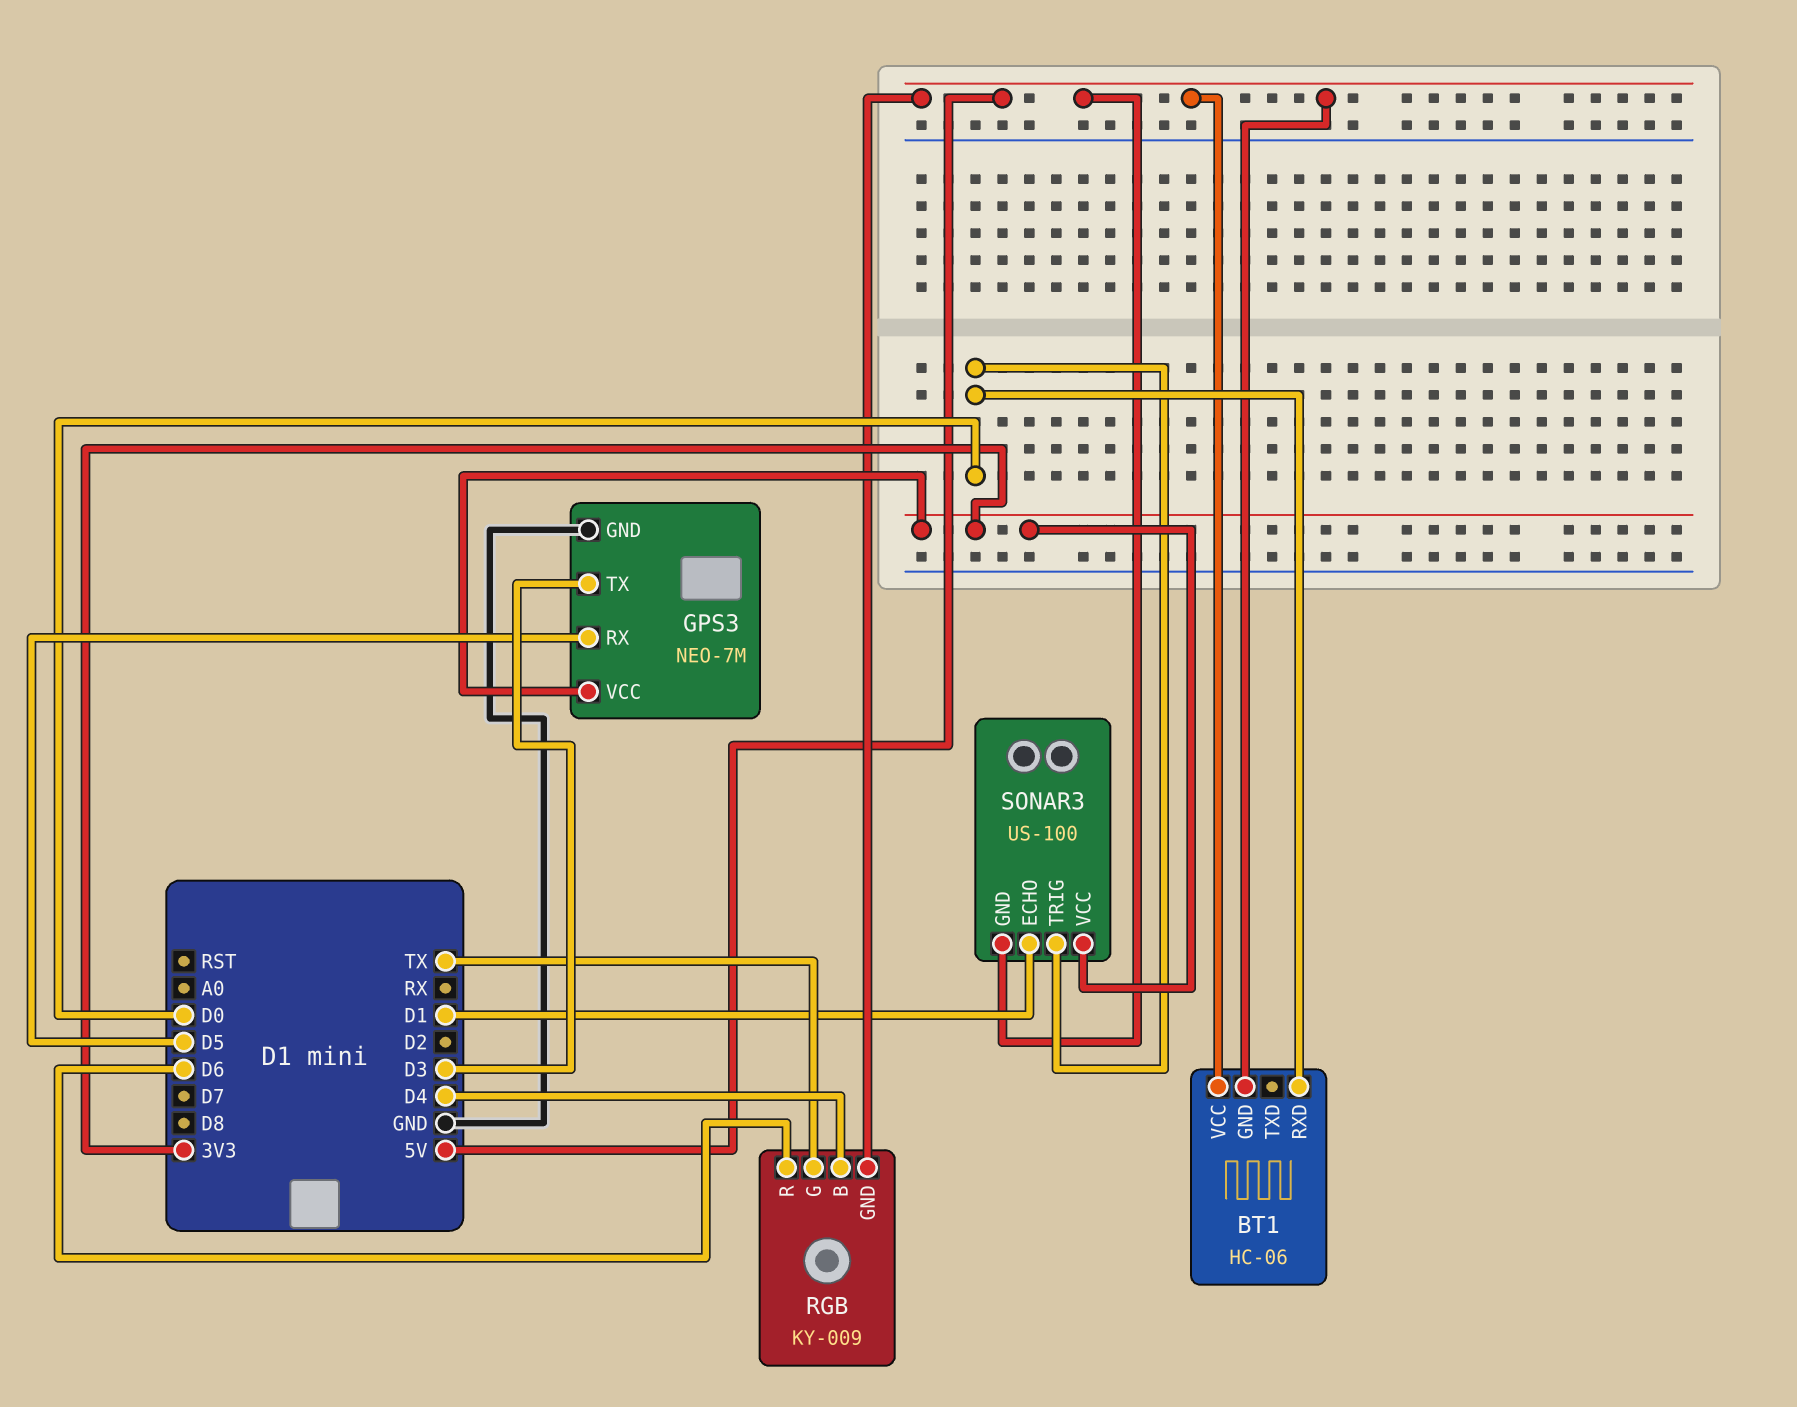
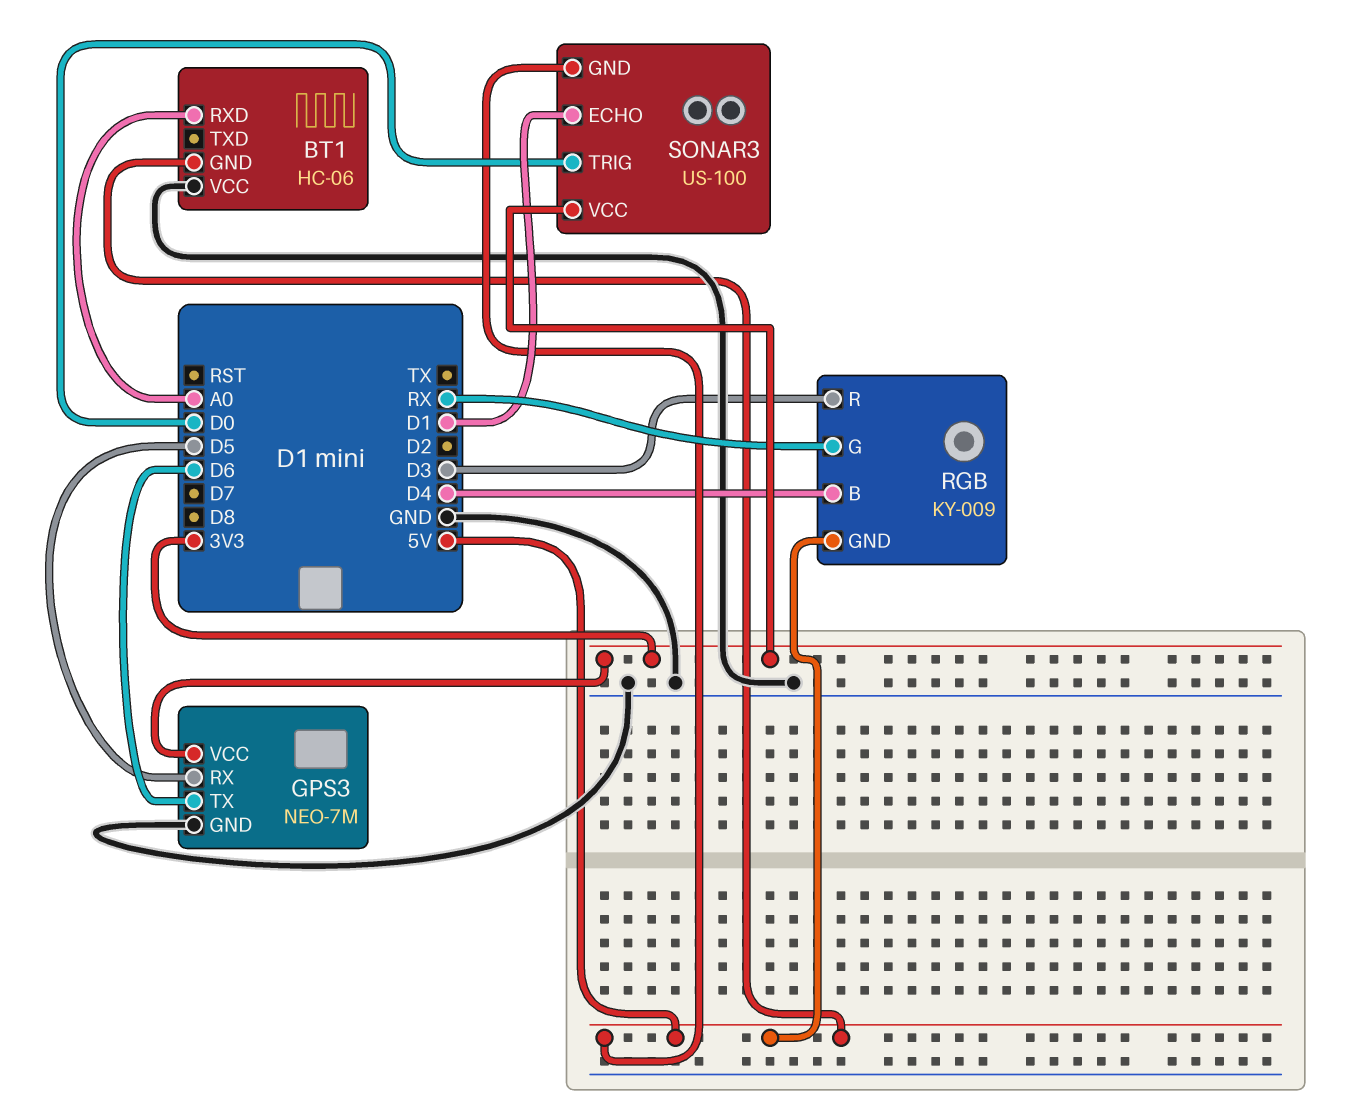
BT1 pin RXD: D0 -> A0
BT1 pin VCC: 5V -> GND
GPS3 pin TX: D3 -> D6
RGB pin G: TX -> RX
RGB pin R: D6 -> D3

